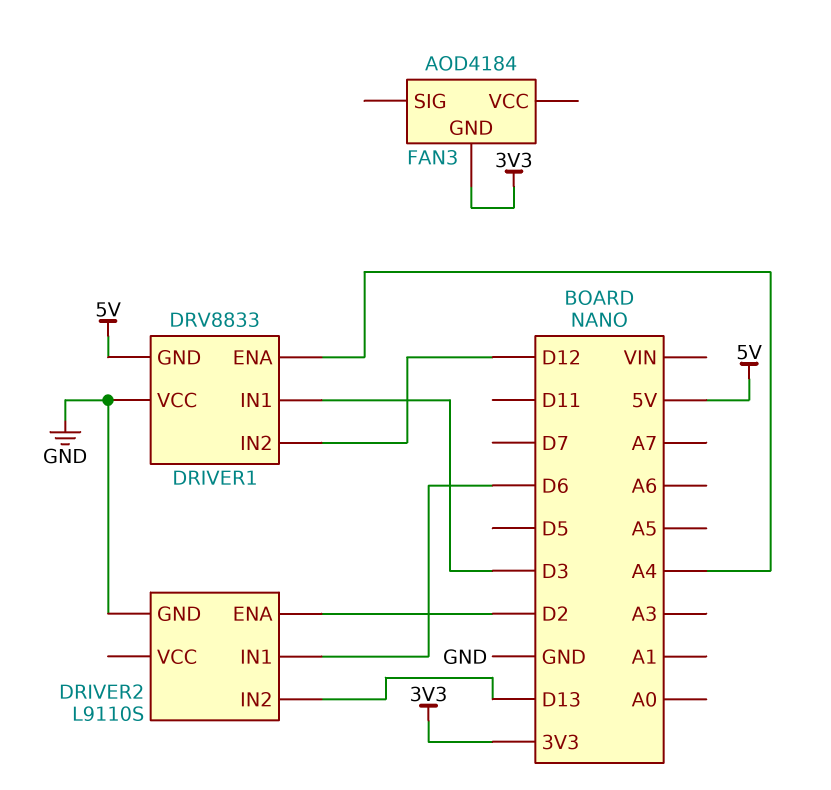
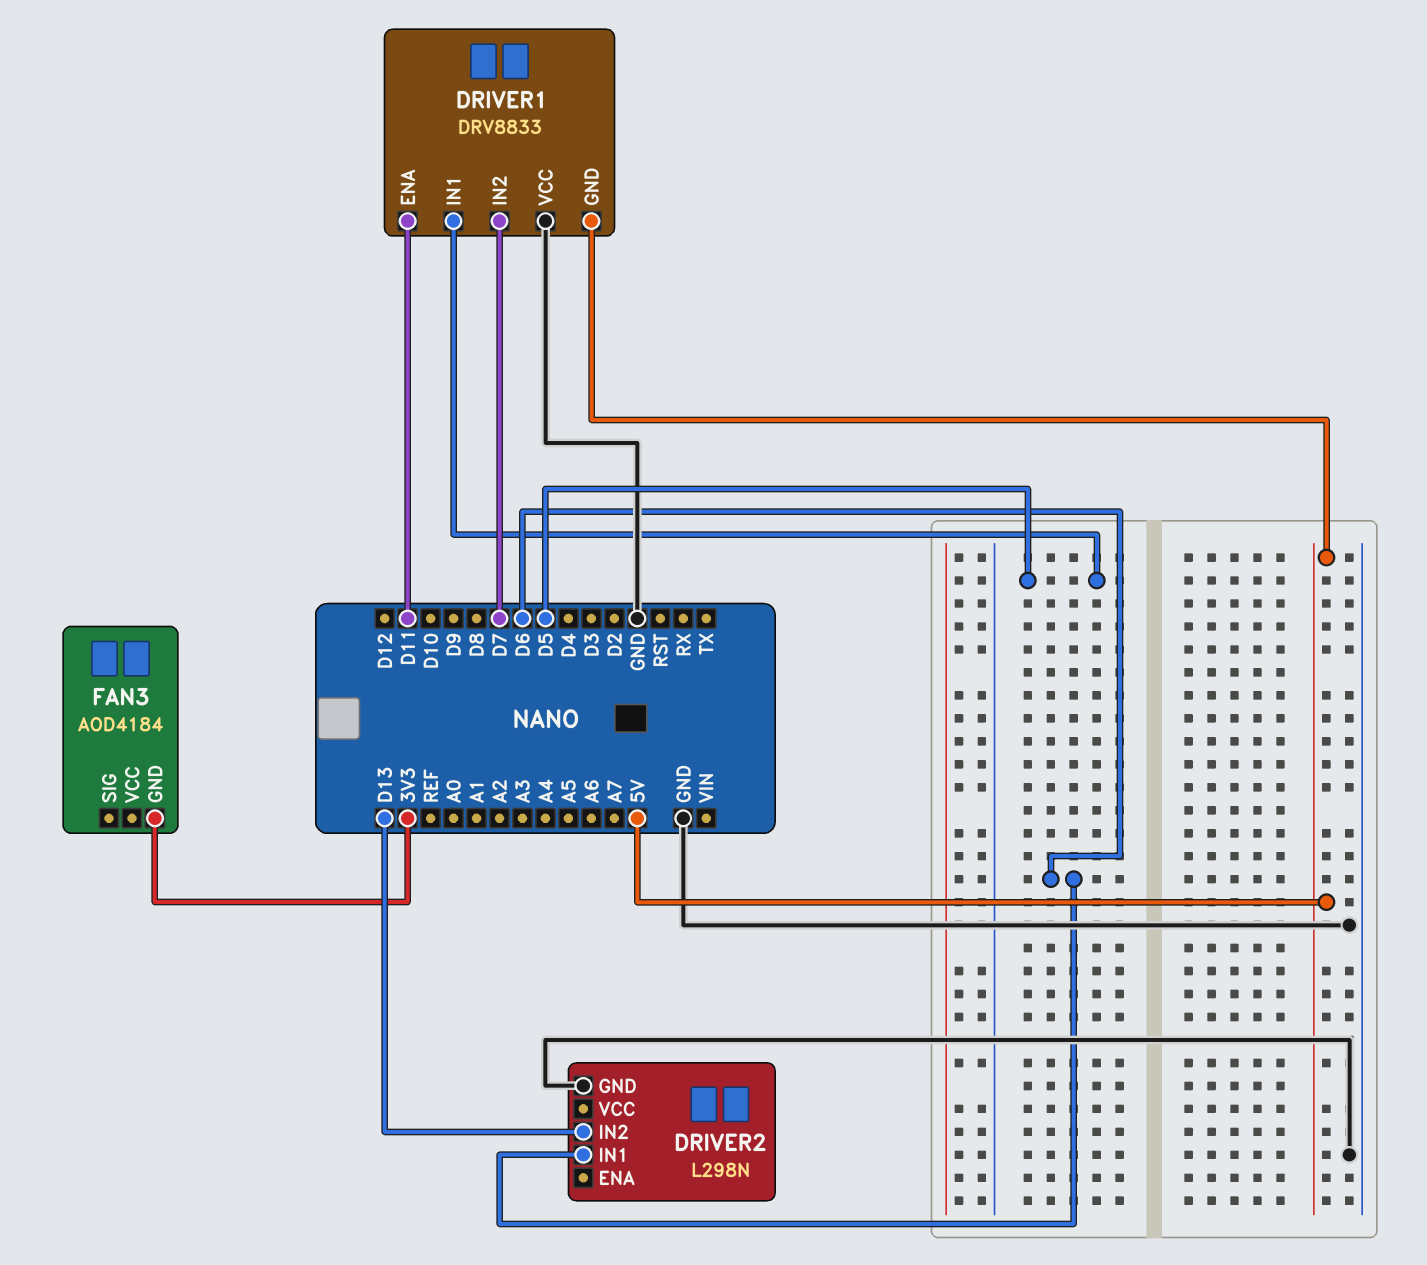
DRIVER1 pin ENA: A4 -> D11
DRIVER1 pin IN1: D3 -> D5
DRIVER1 pin IN2: D12 -> D7
DRIVER2: L9110S -> L298N
DRIVER2 pin ENA: D2 -> none

